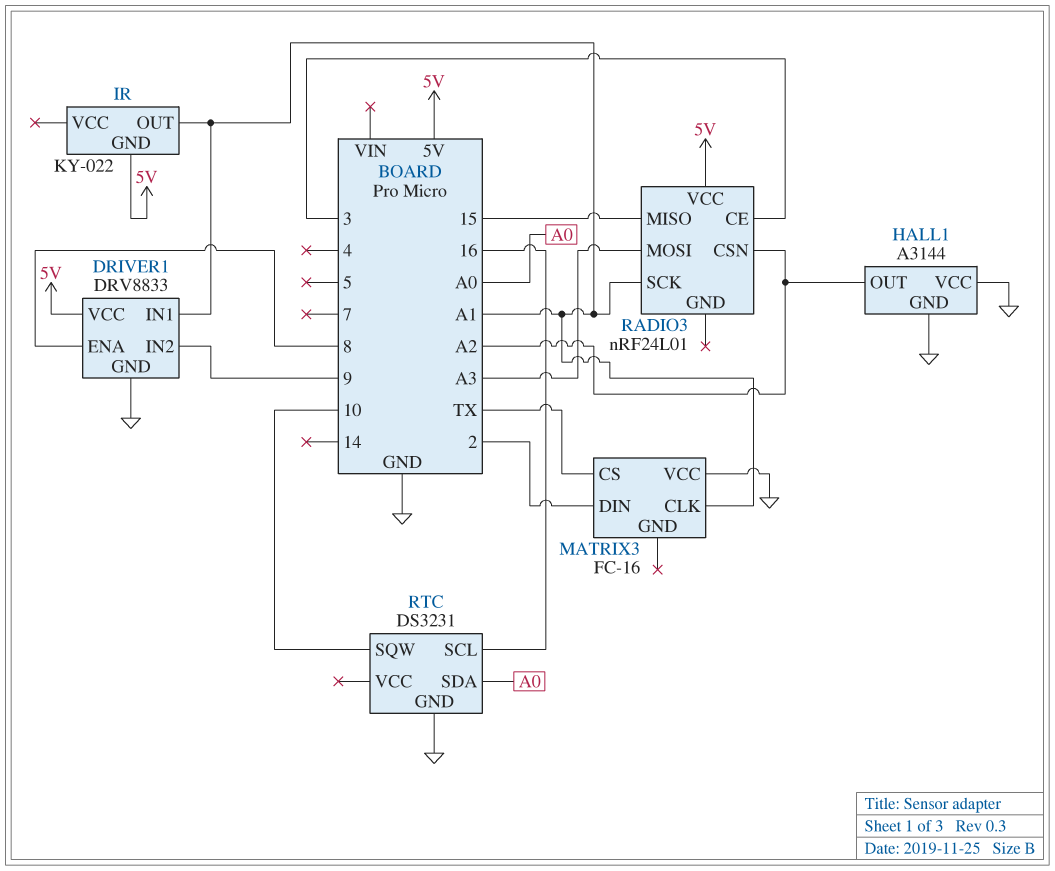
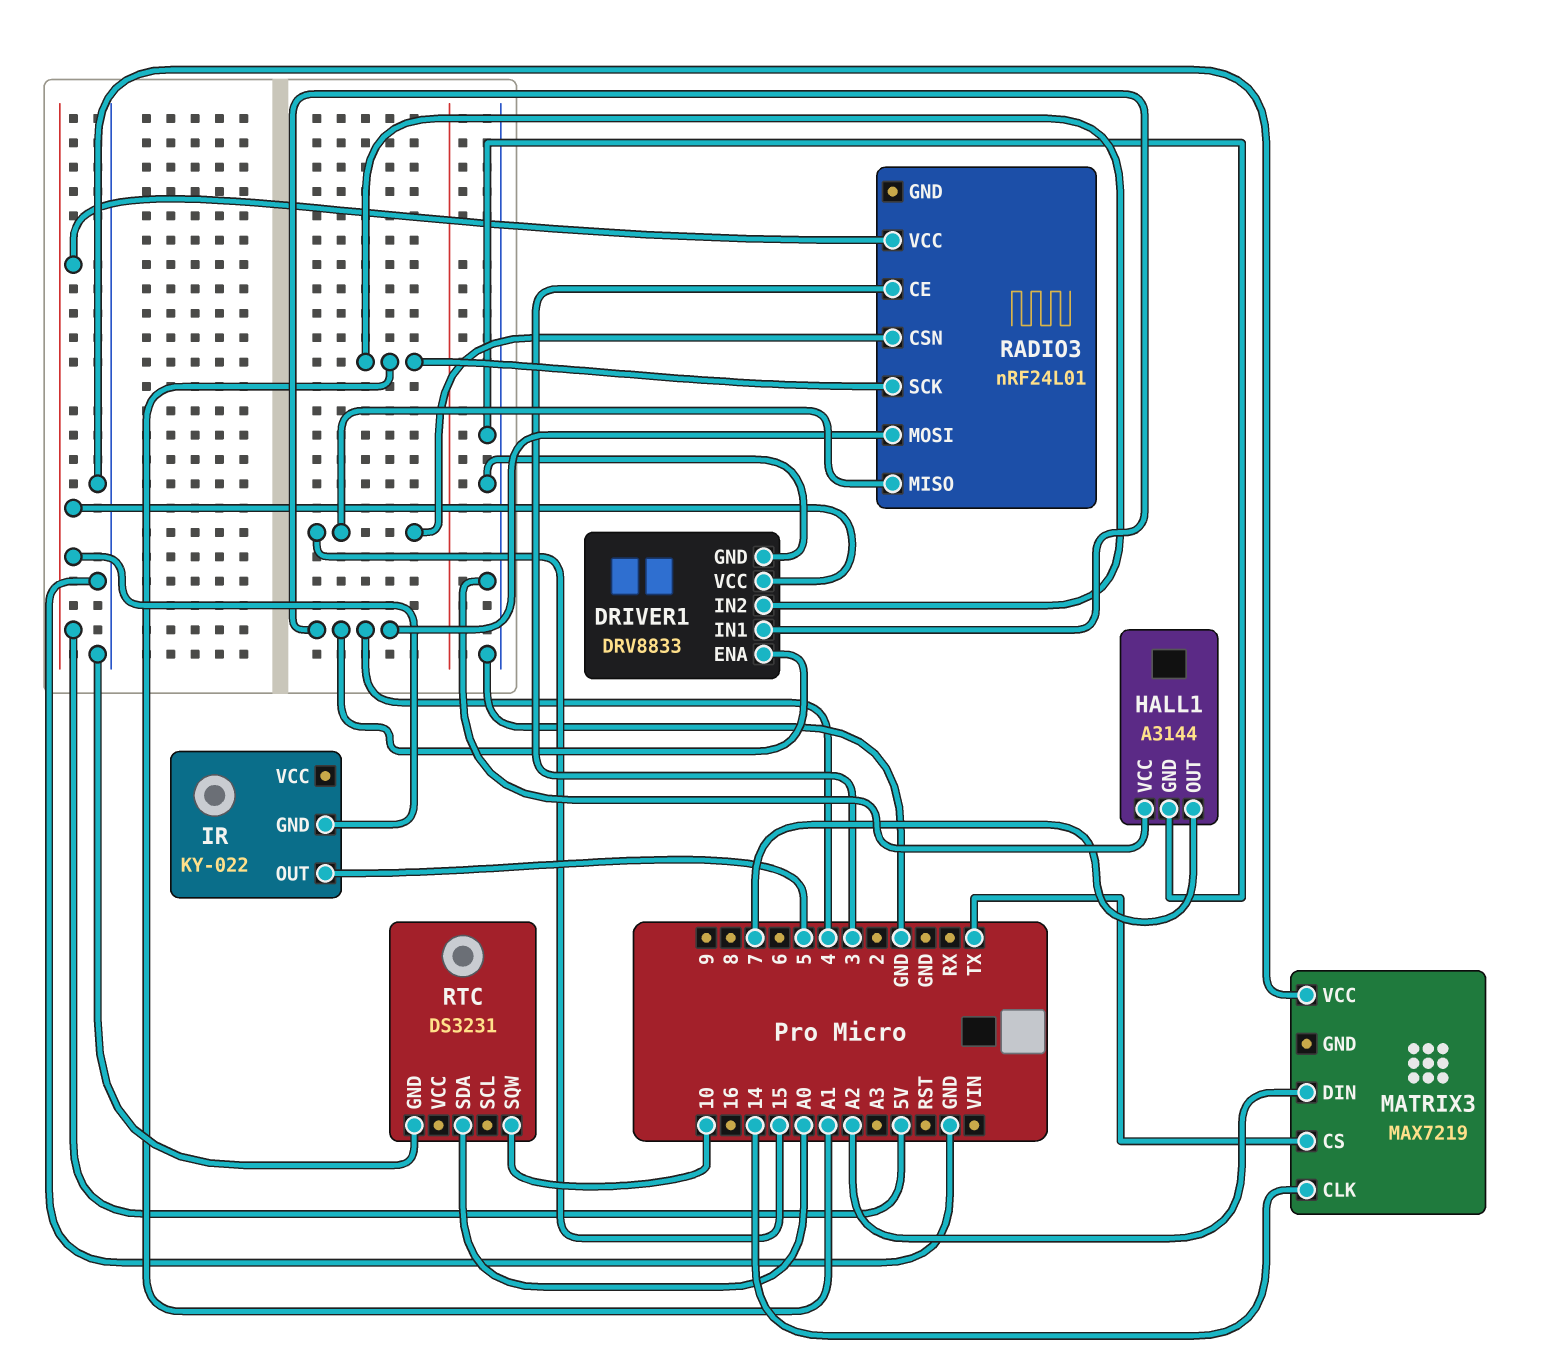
DRIVER1 pin ENA: 8 -> 4
DRIVER1 pin IN1: A1 -> 4
DRIVER1 pin IN2: 9 -> A1
HALL1 pin OUT: A2 -> 7
IR pin OUT: A1 -> 5
MATRIX3: FC-16 -> MAX7219
MATRIX3 pin CLK: A1 -> 14
MATRIX3 pin DIN: 2 -> A2
RADIO3 pin CSN: A2 -> 15
RADIO3 pin MOSI: A3 -> 4
RTC pin SCL: 16 -> none

